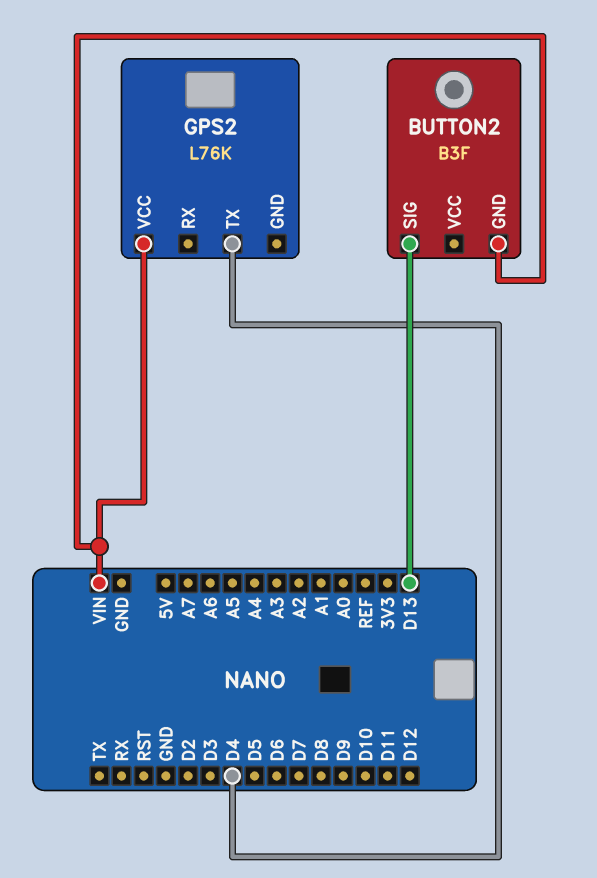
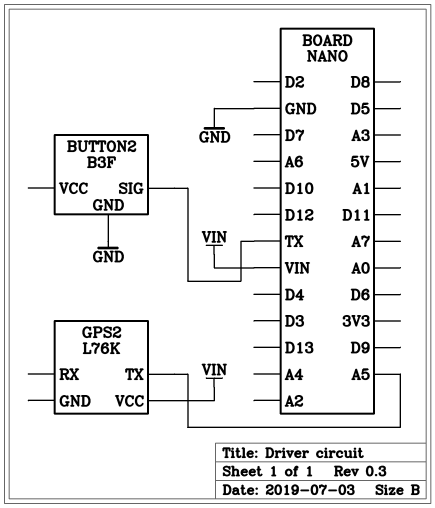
BUTTON2 pin GND: VIN -> GND
BUTTON2 pin SIG: D13 -> TX
GPS2 pin TX: D4 -> A5

